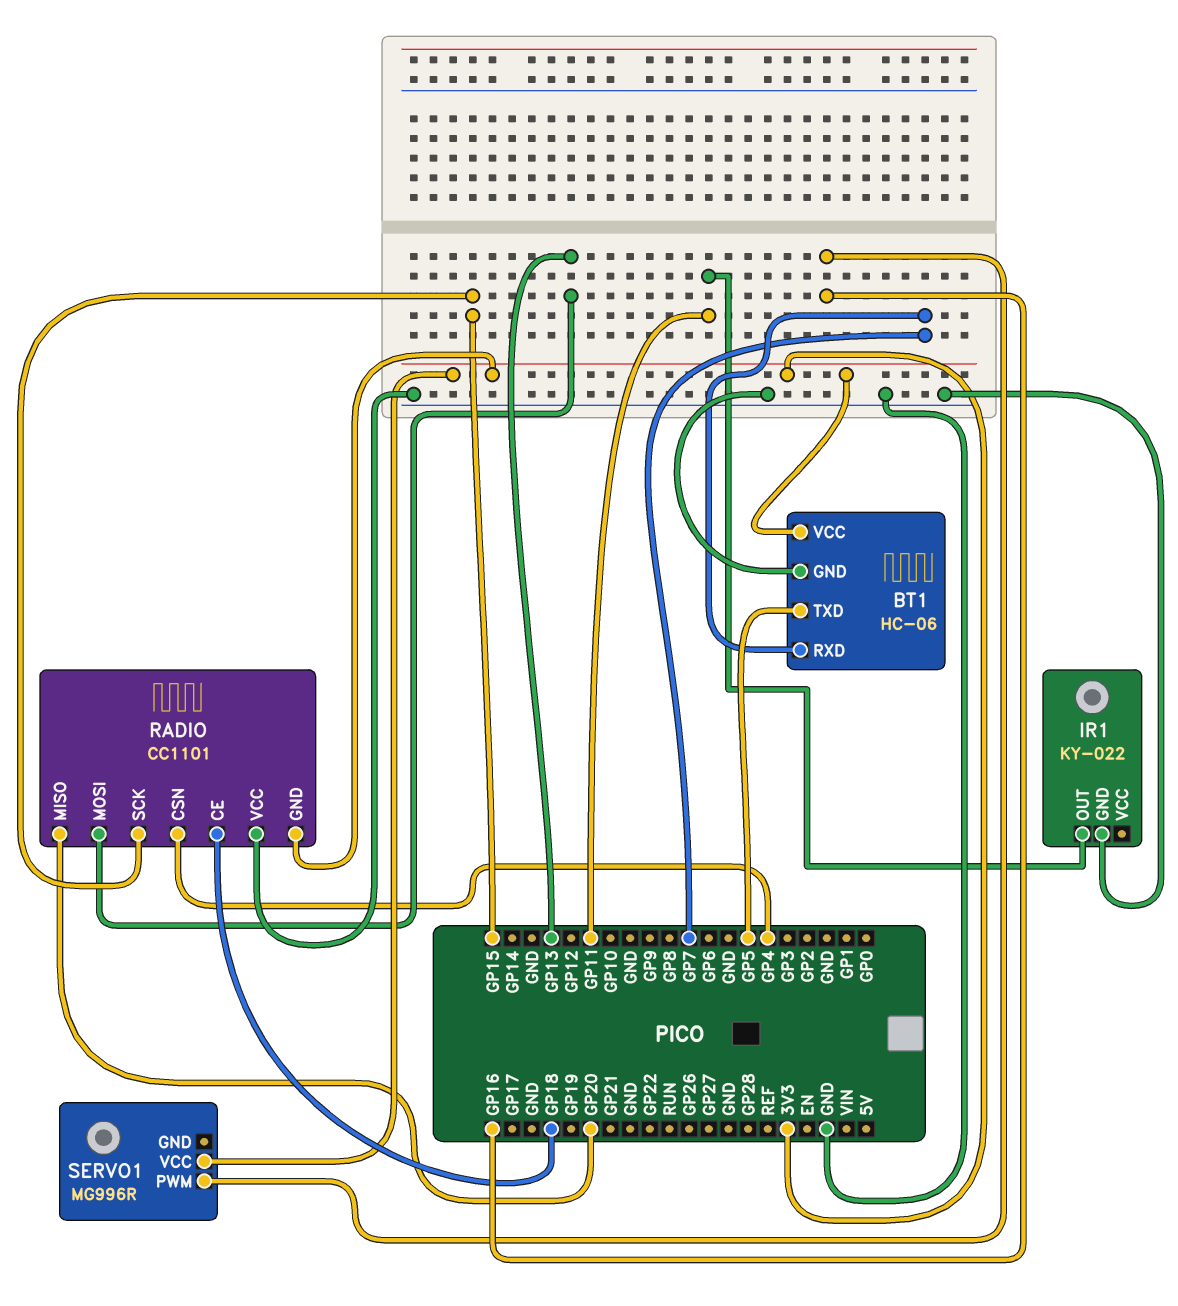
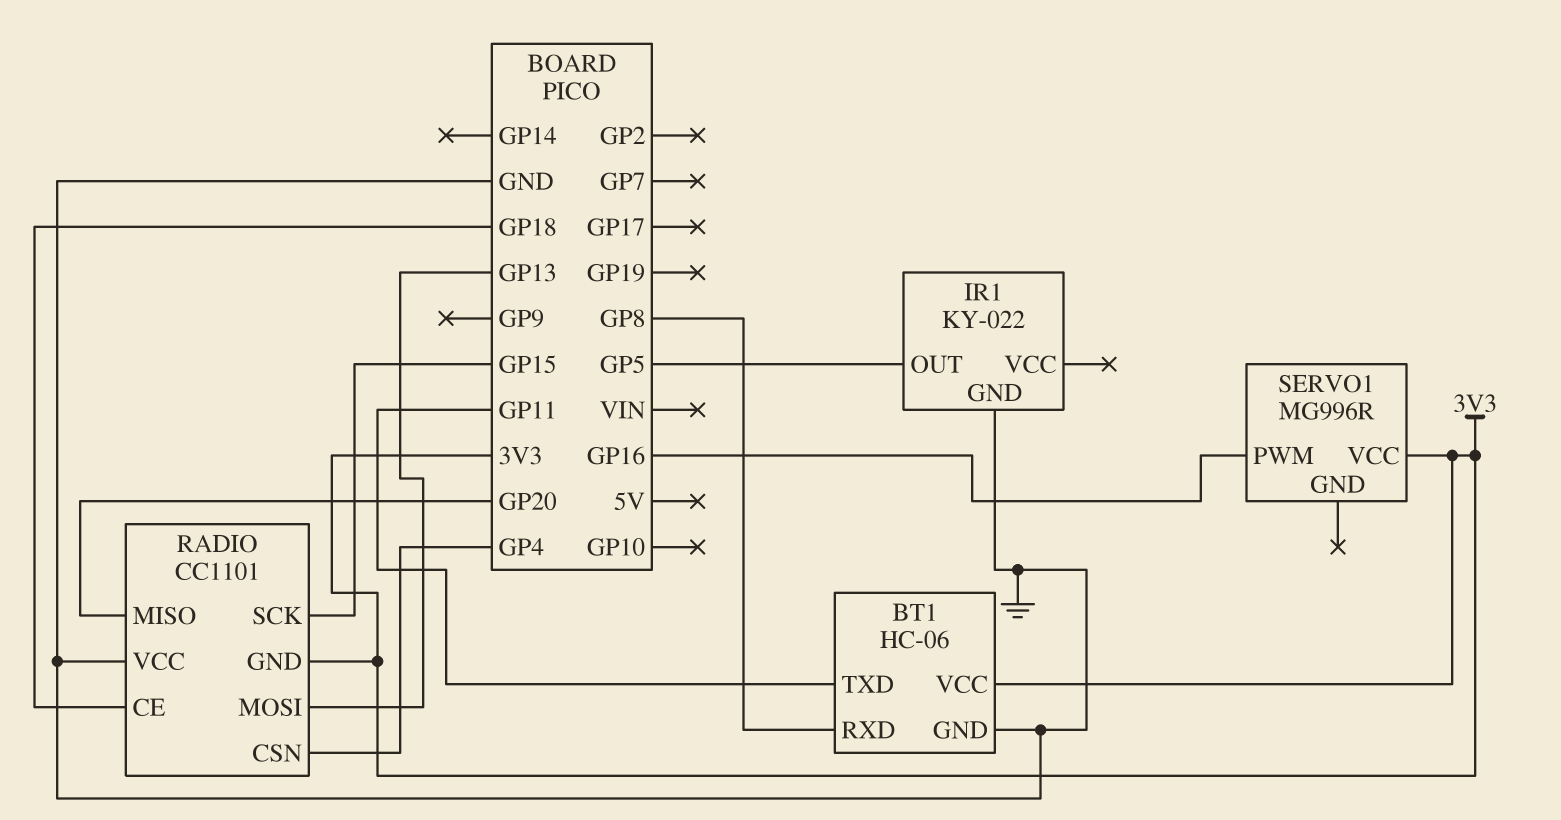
BT1 pin RXD: GP7 -> GP8
BT1 pin TXD: GP5 -> GP11
IR1 pin OUT: GP11 -> GP5

